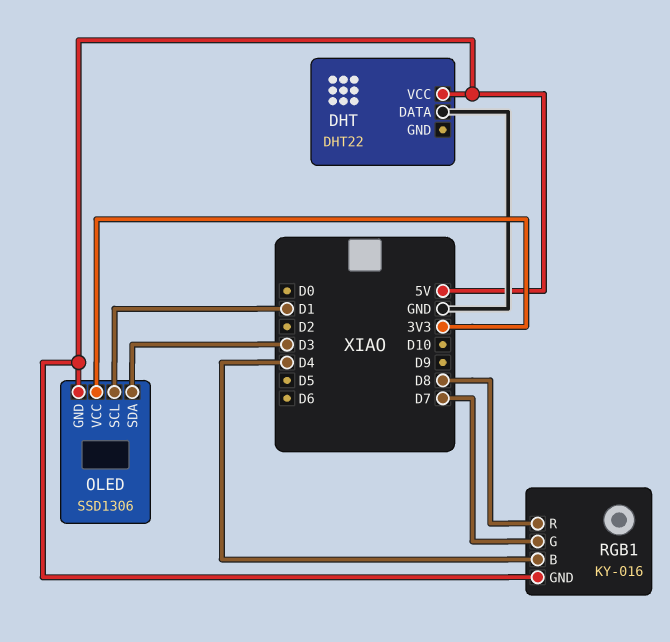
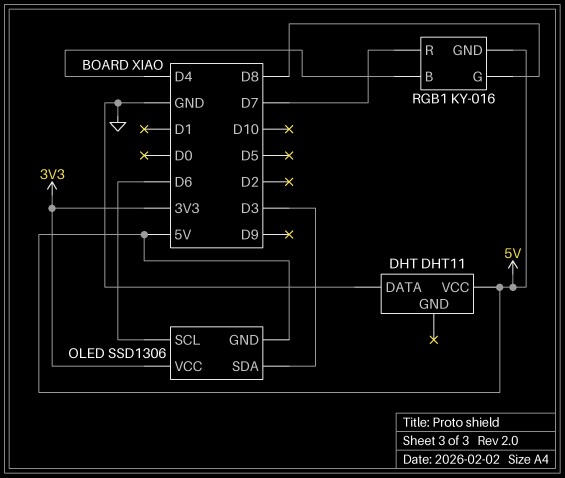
DHT: DHT22 -> DHT11
OLED pin SCL: D1 -> D6
RGB1 pin G: D7 -> D8
RGB1 pin R: D8 -> D7

